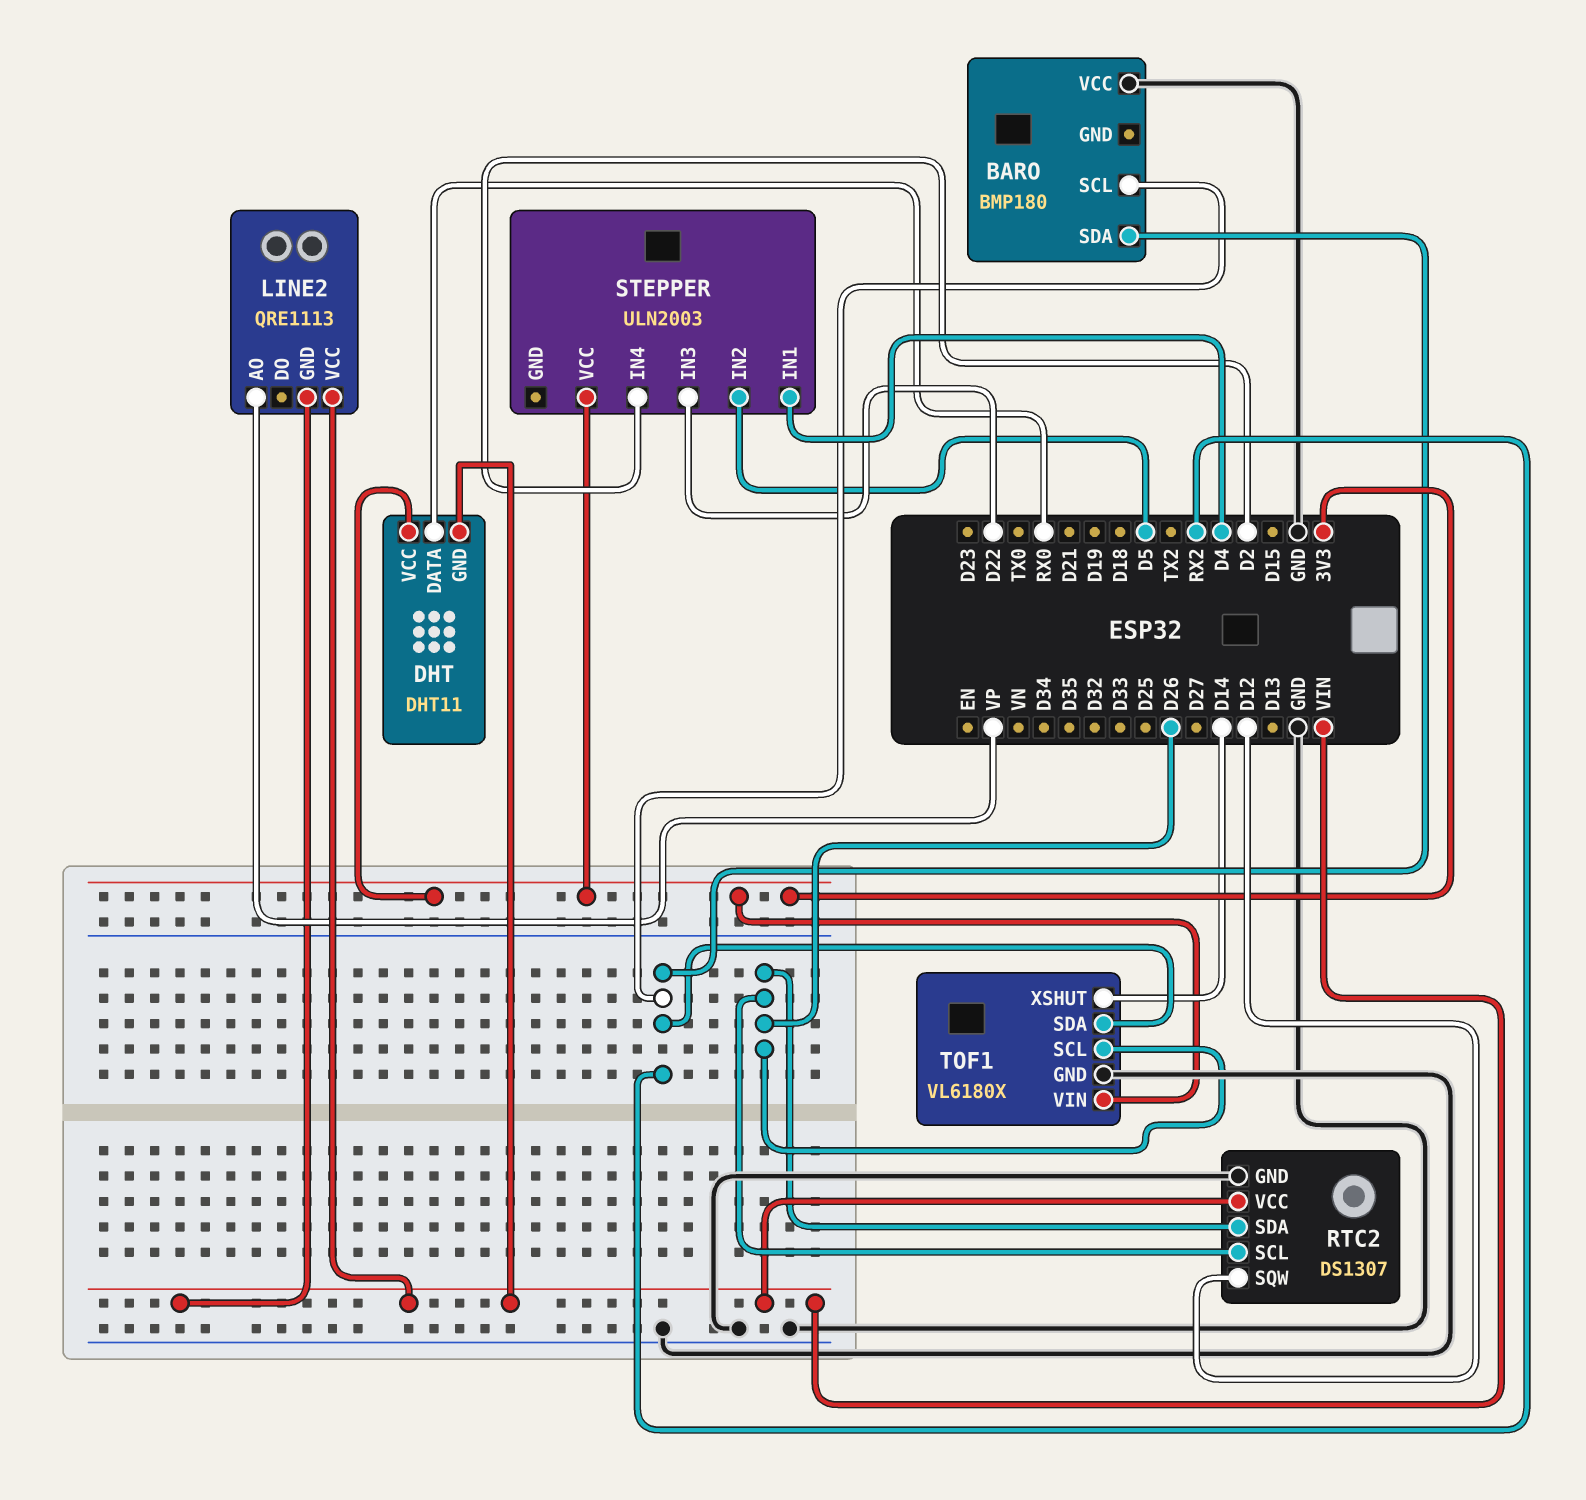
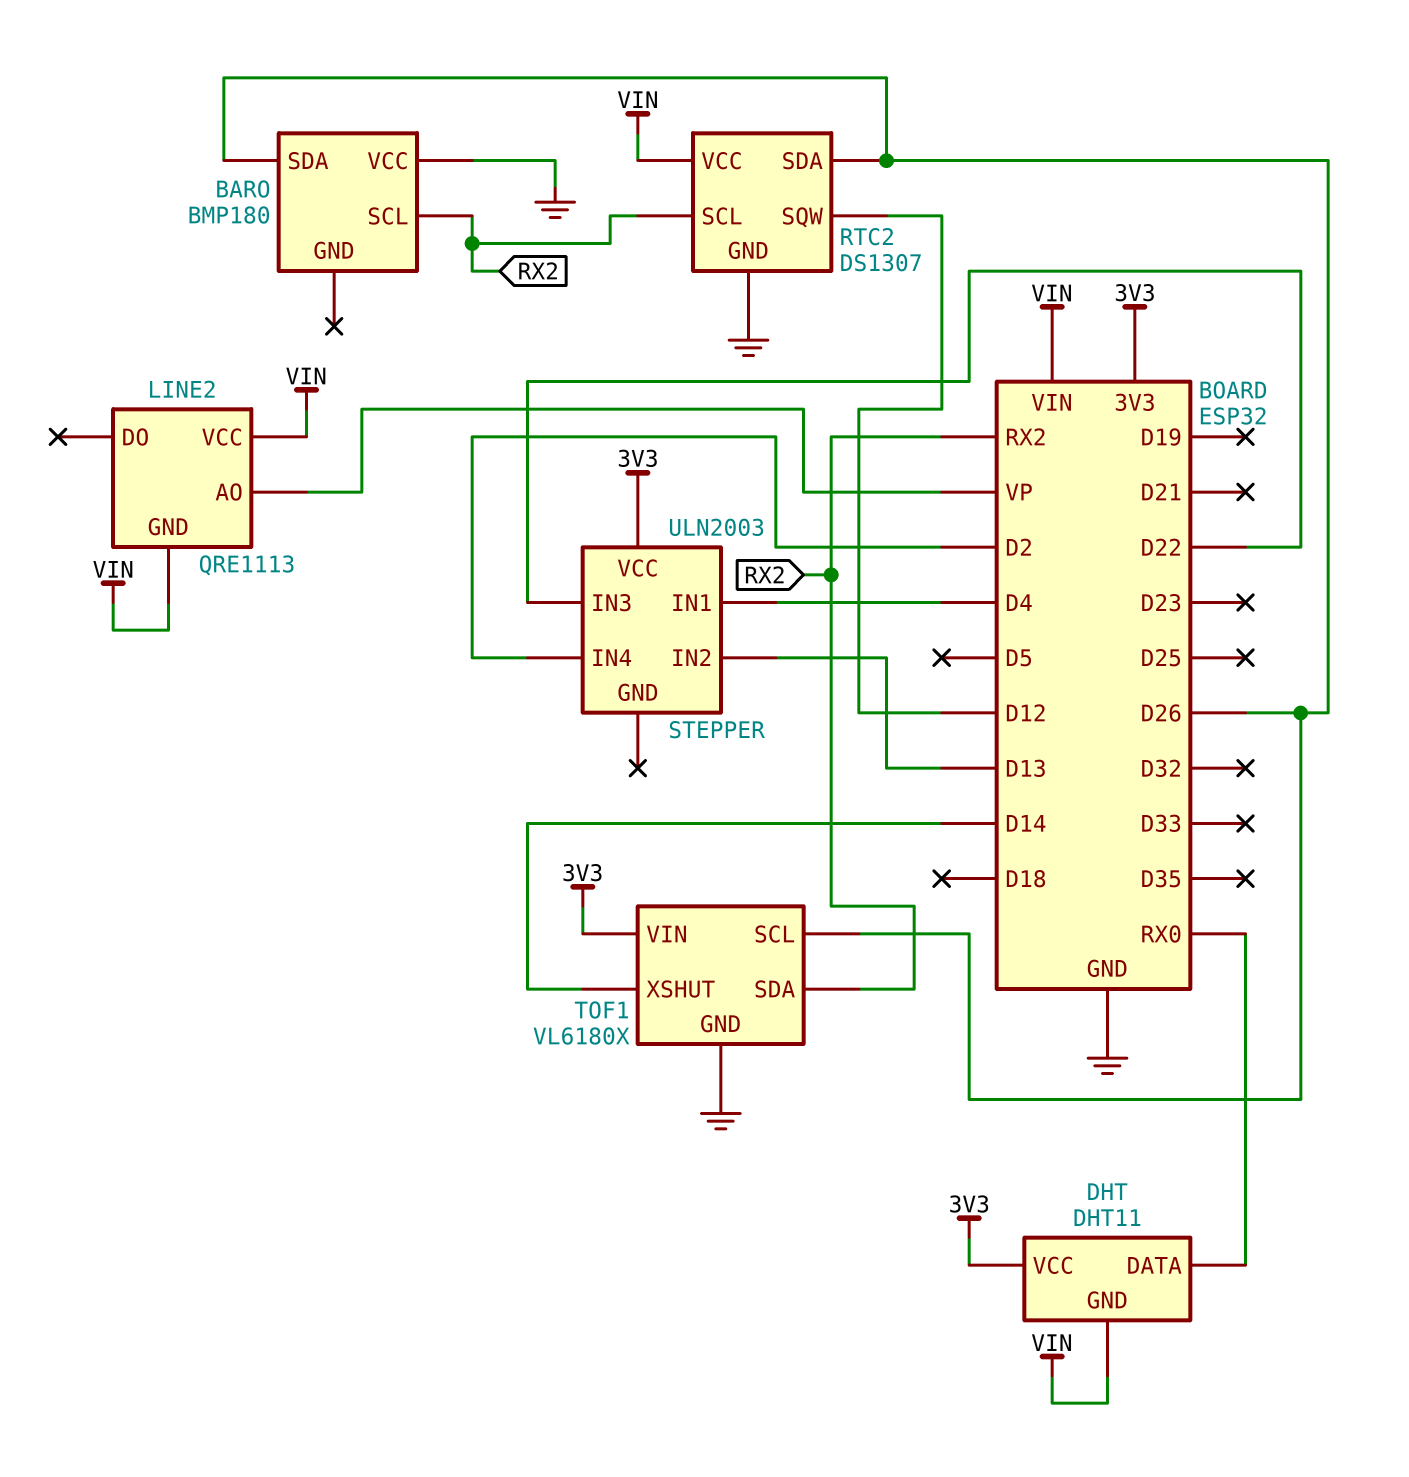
BARO pin SDA: RX2 -> D26
RTC2 pin SCL: D26 -> RX2
STEPPER pin IN2: D5 -> D13

